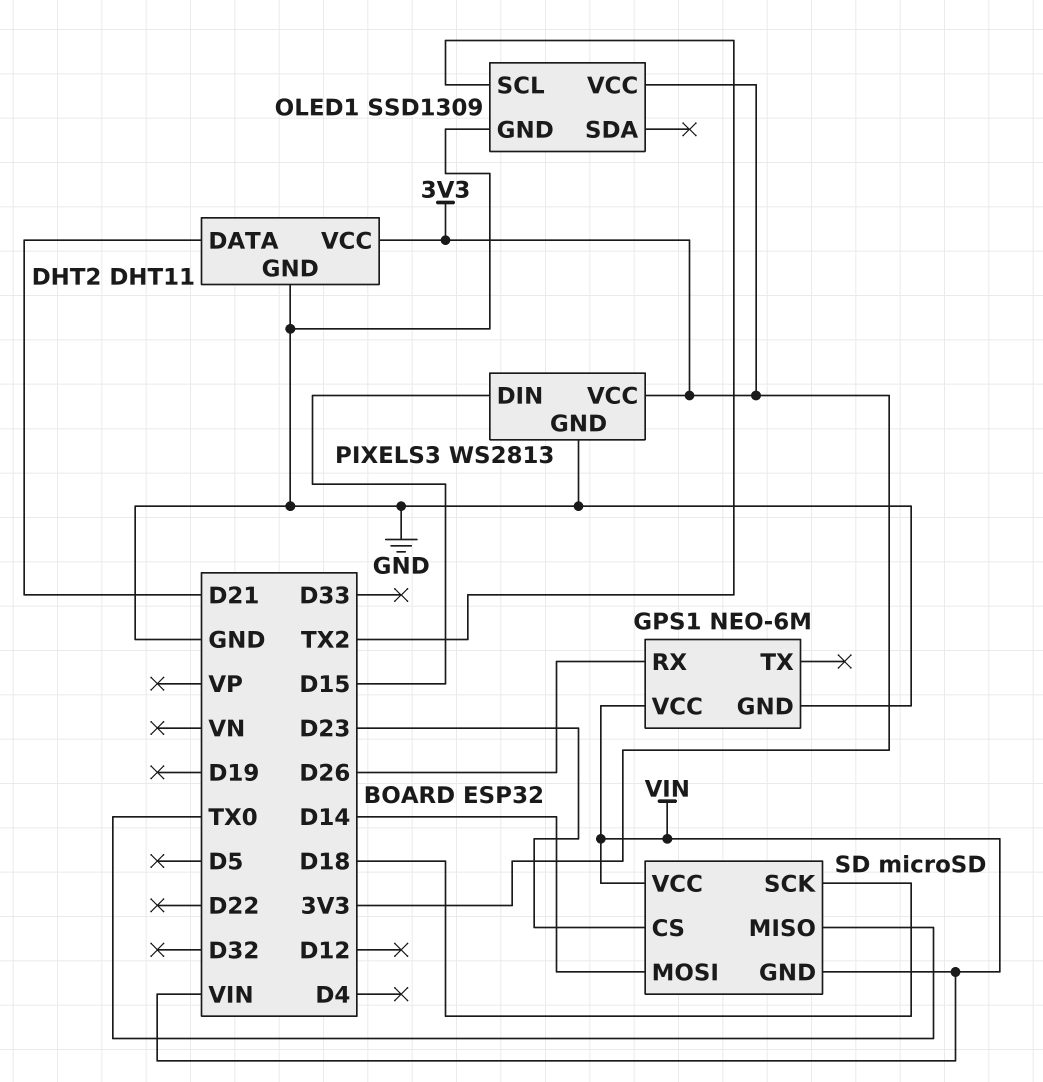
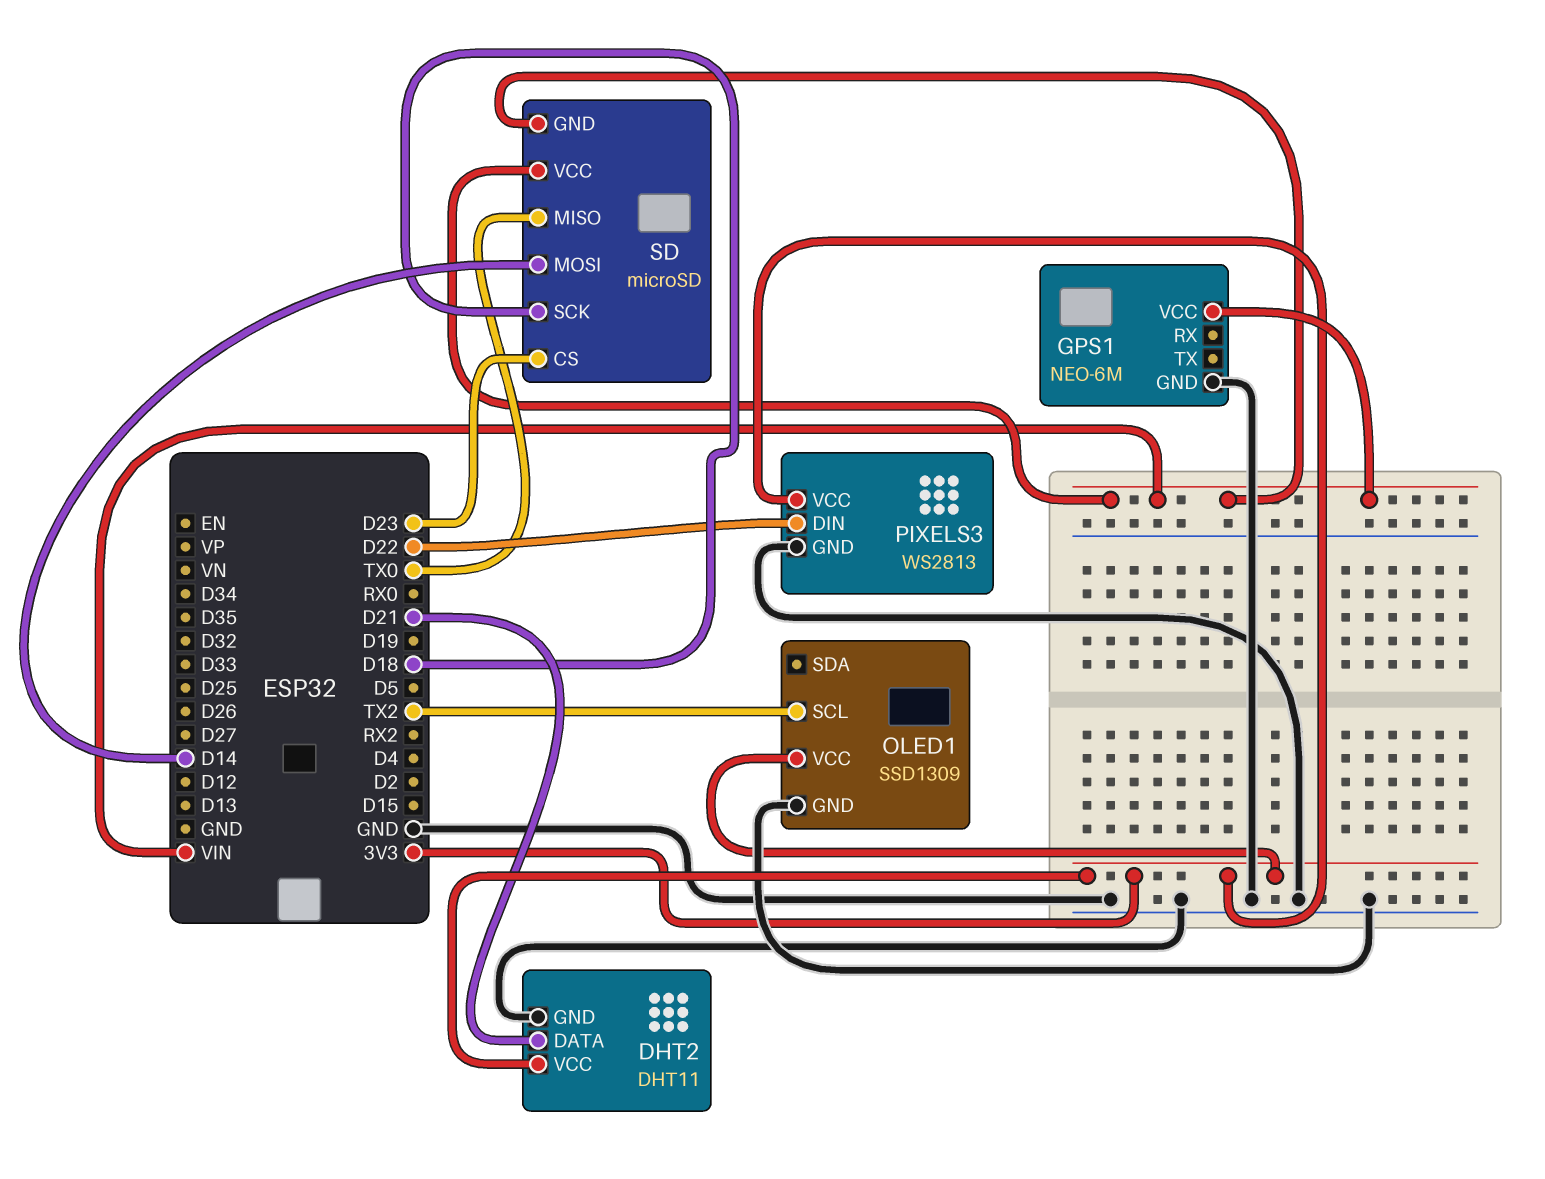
GPS1 pin RX: D26 -> none
PIXELS3 pin DIN: D15 -> D22

